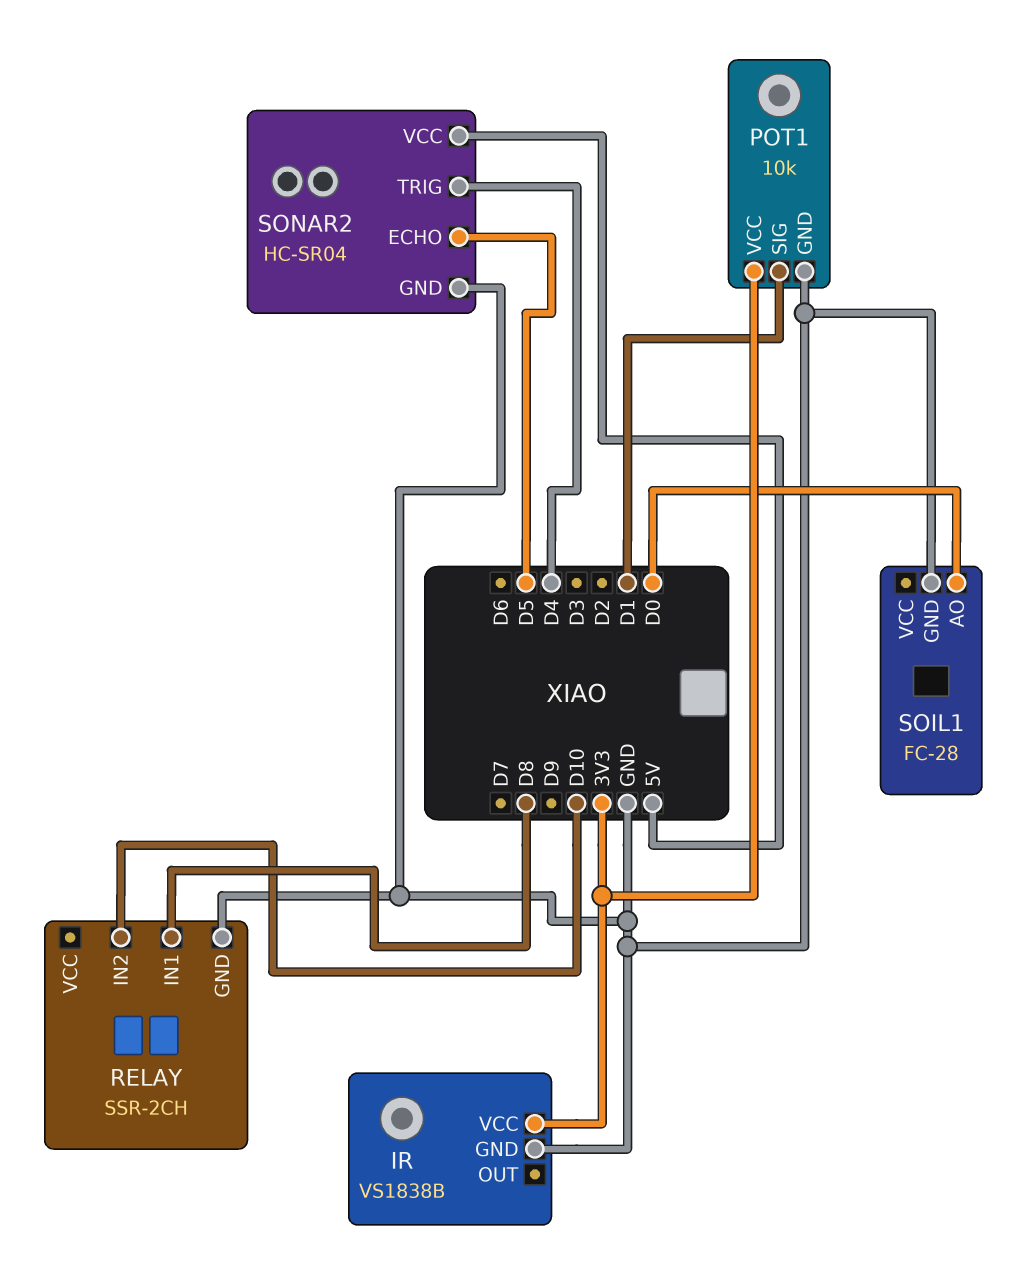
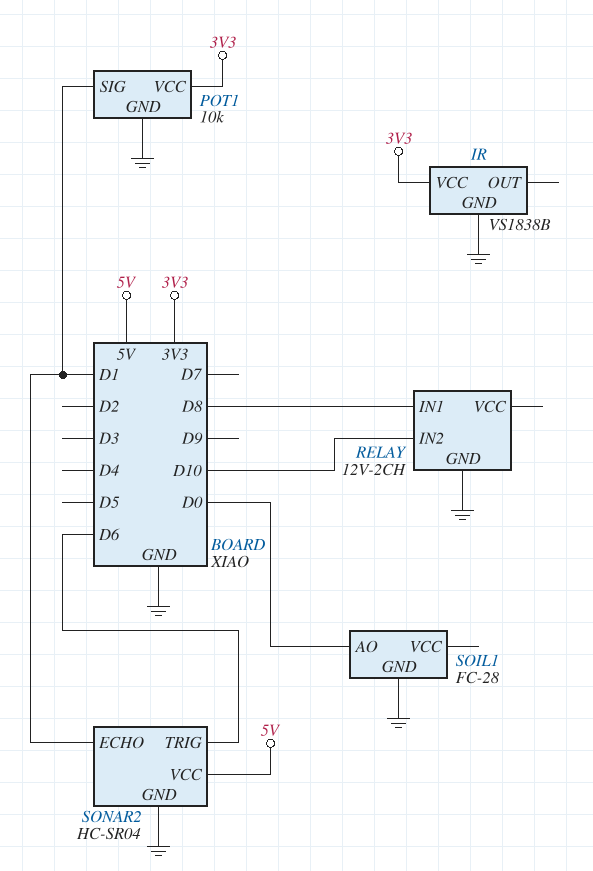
RELAY: SSR-2CH -> 12V-2CH
SONAR2 pin ECHO: D5 -> D1
SONAR2 pin TRIG: D4 -> D6

